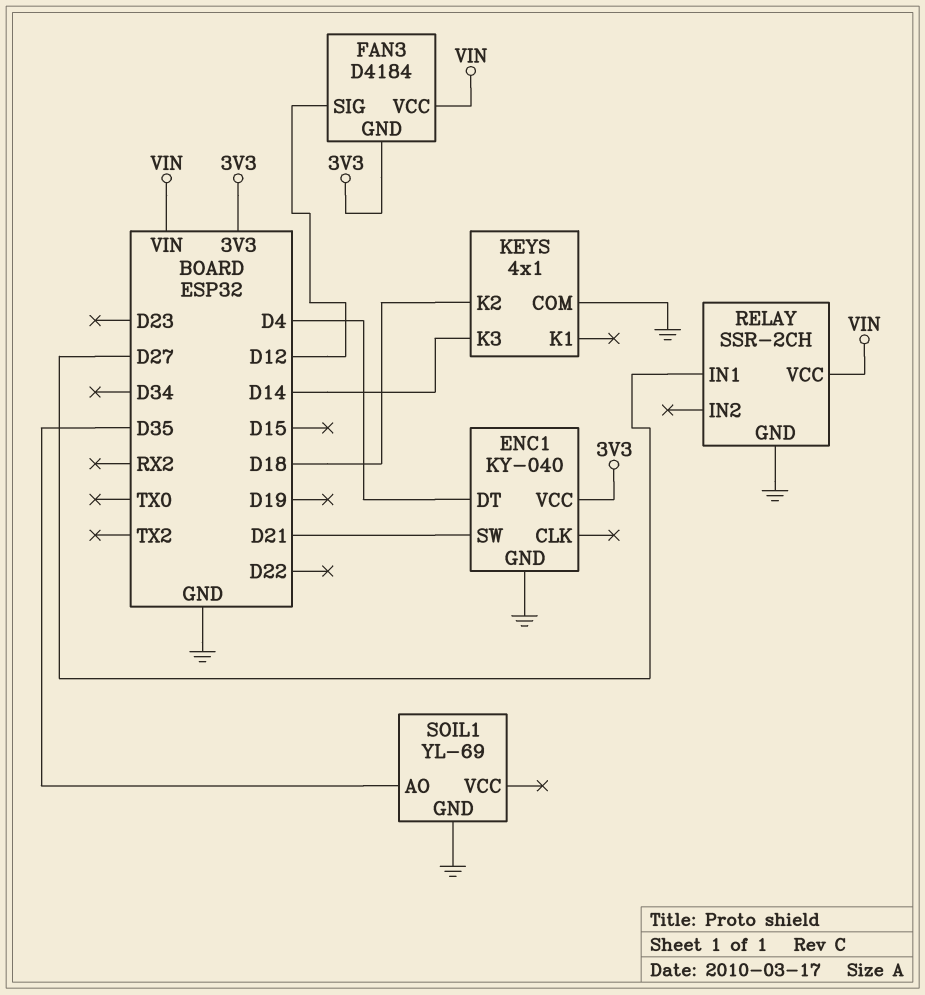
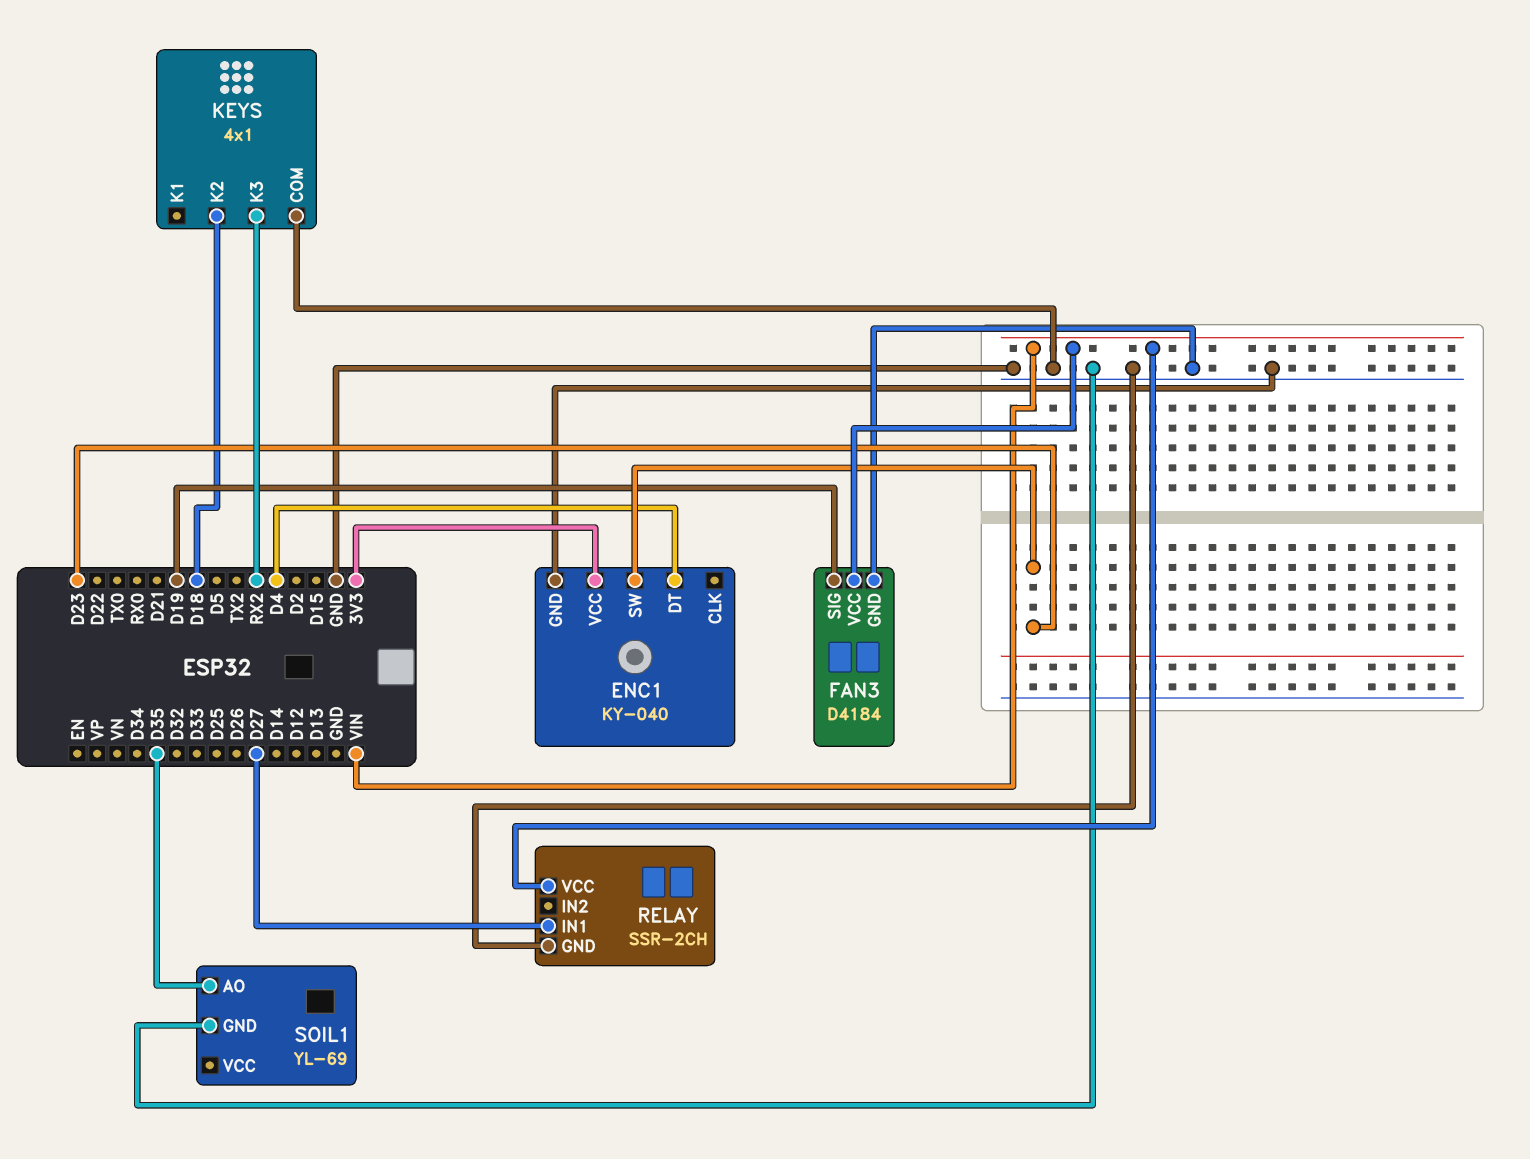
ENC1 pin SW: D21 -> D23
FAN3 pin GND: 3V3 -> GND
FAN3 pin SIG: D12 -> D19
KEYS pin K3: D14 -> RX2

